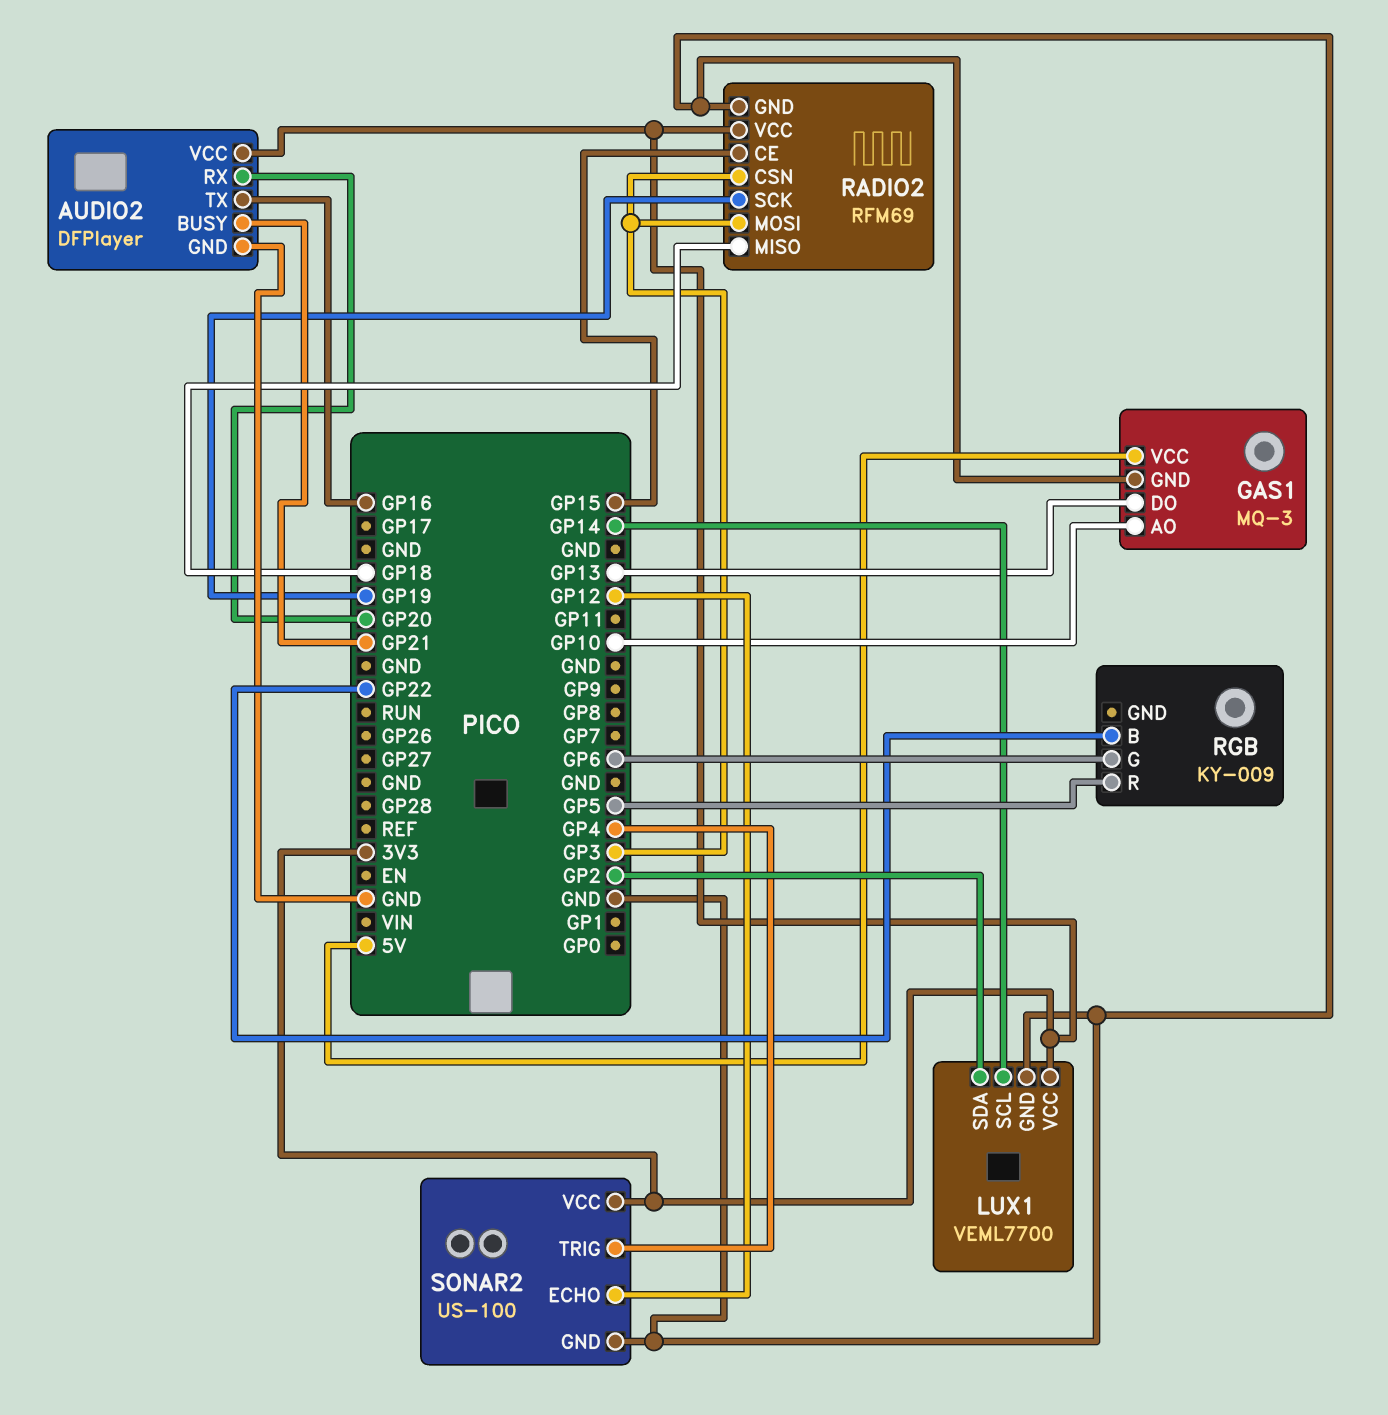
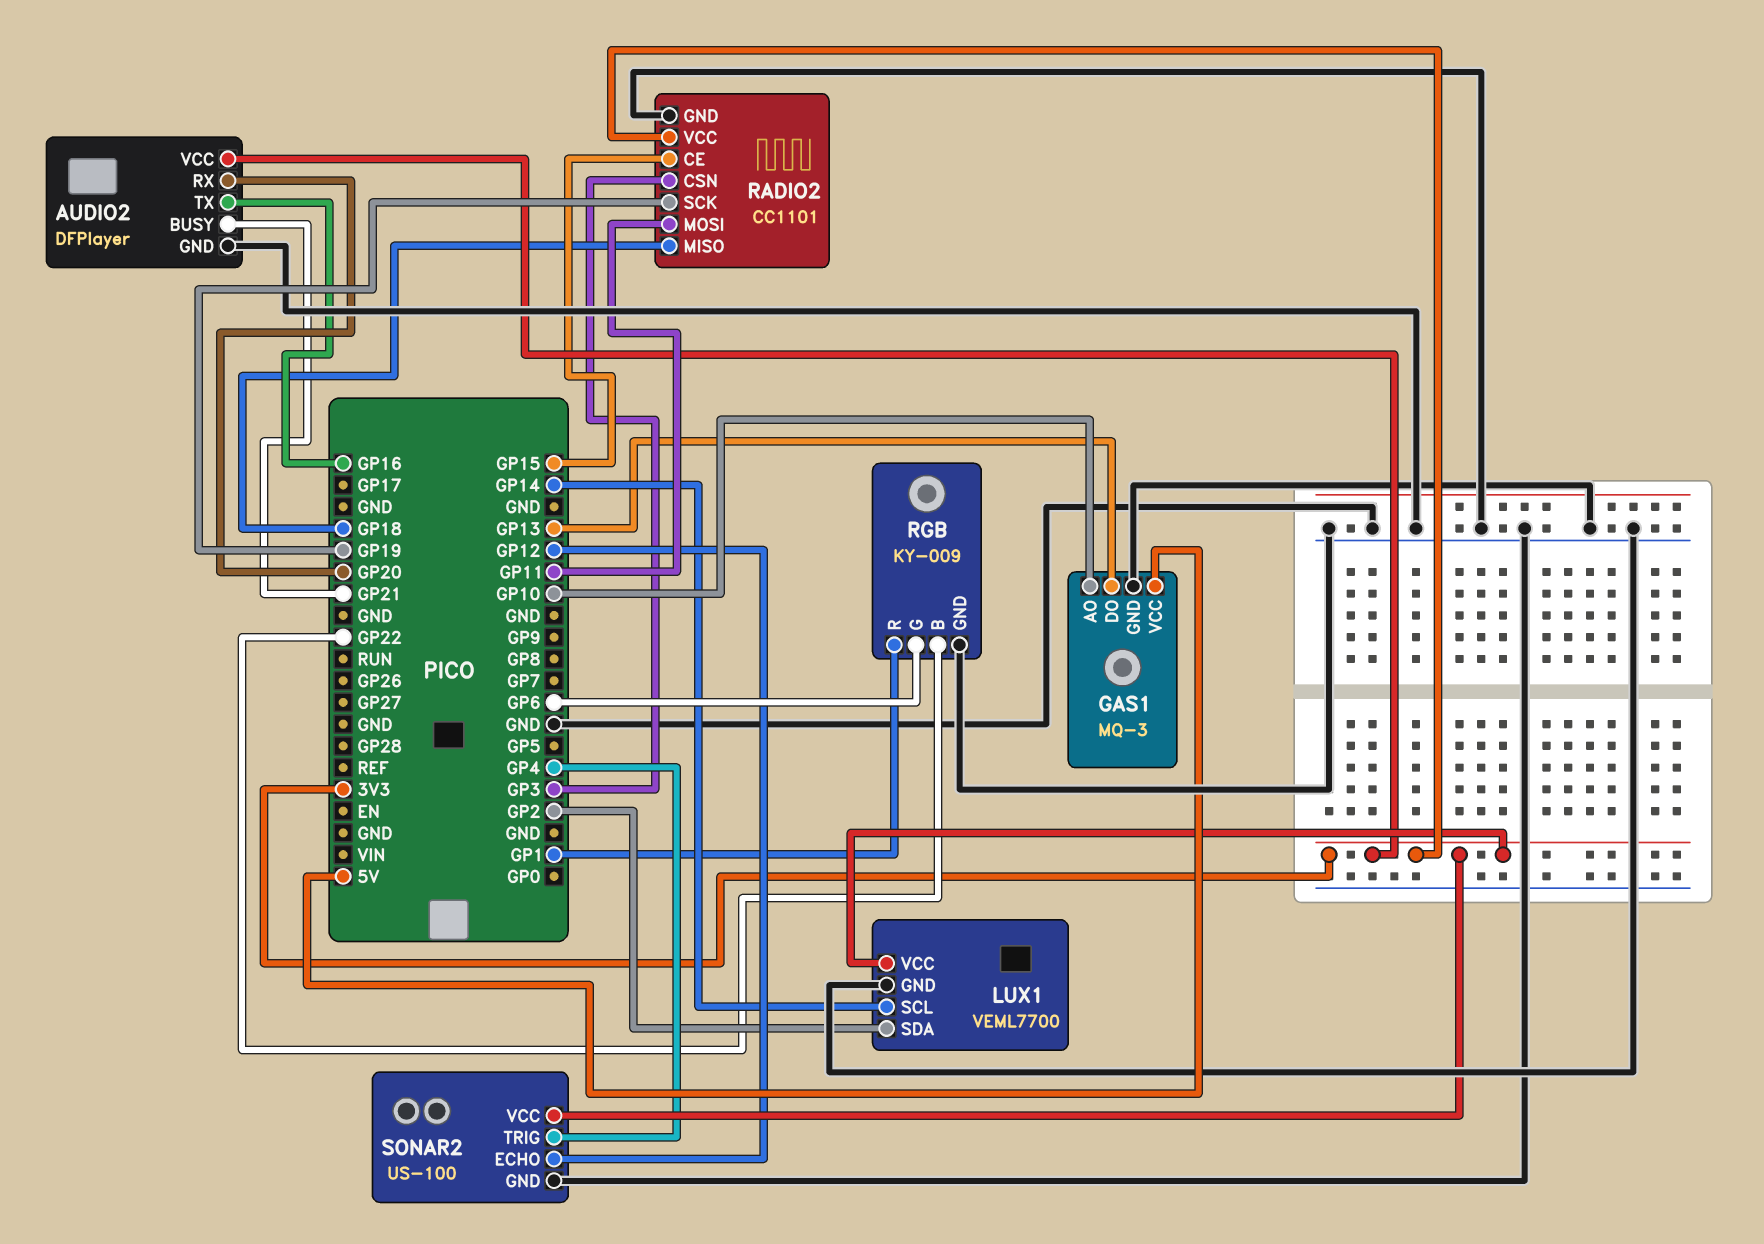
RADIO2: RFM69 -> CC1101
RADIO2 pin MOSI: GP3 -> GP11
RGB pin GND: none -> GND
RGB pin R: GP5 -> GP1

